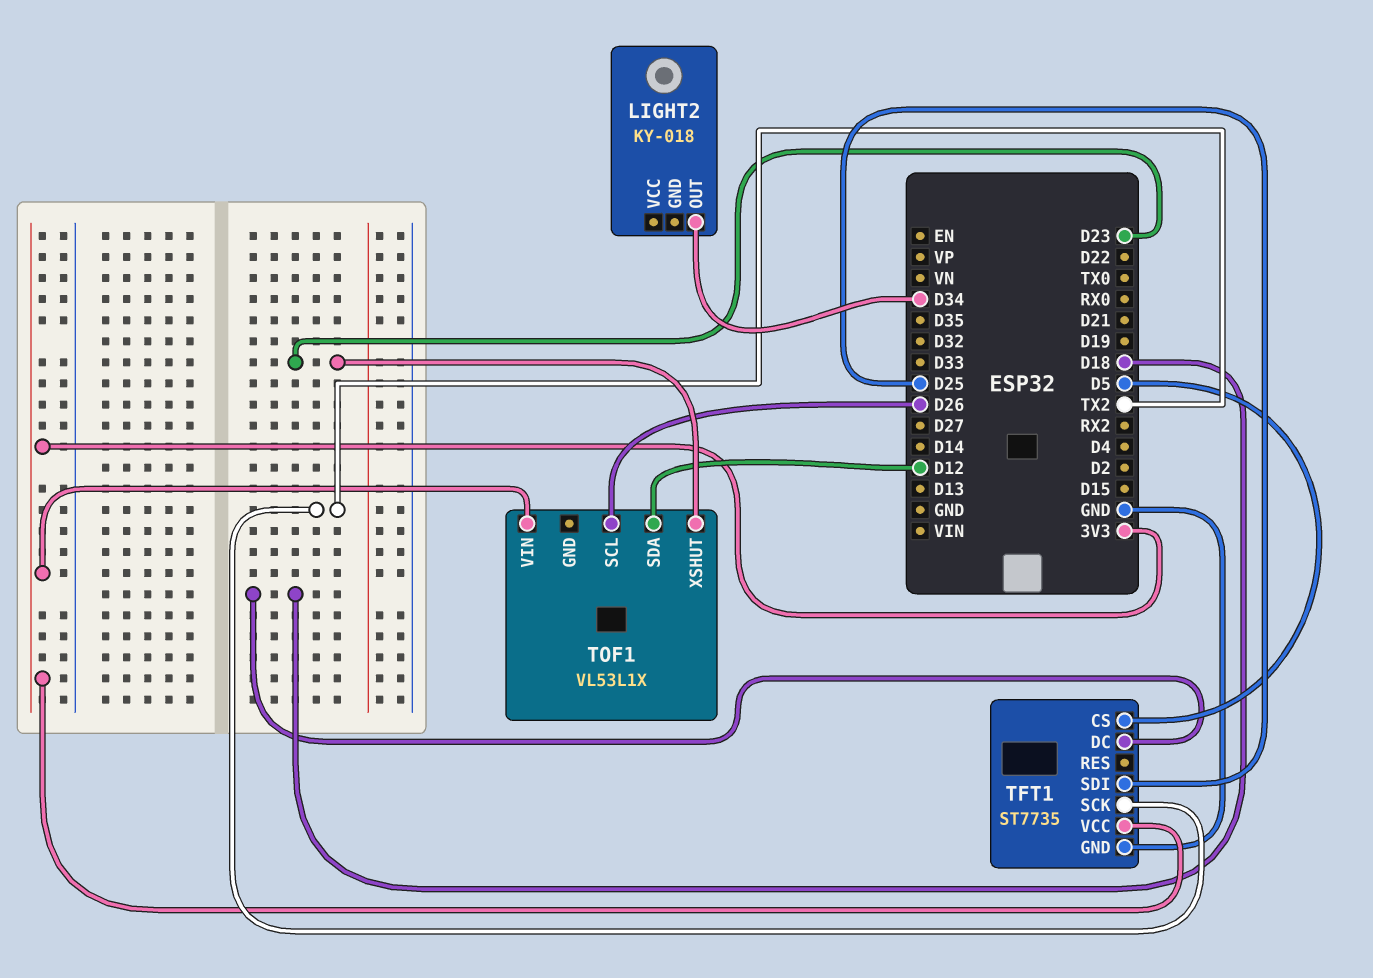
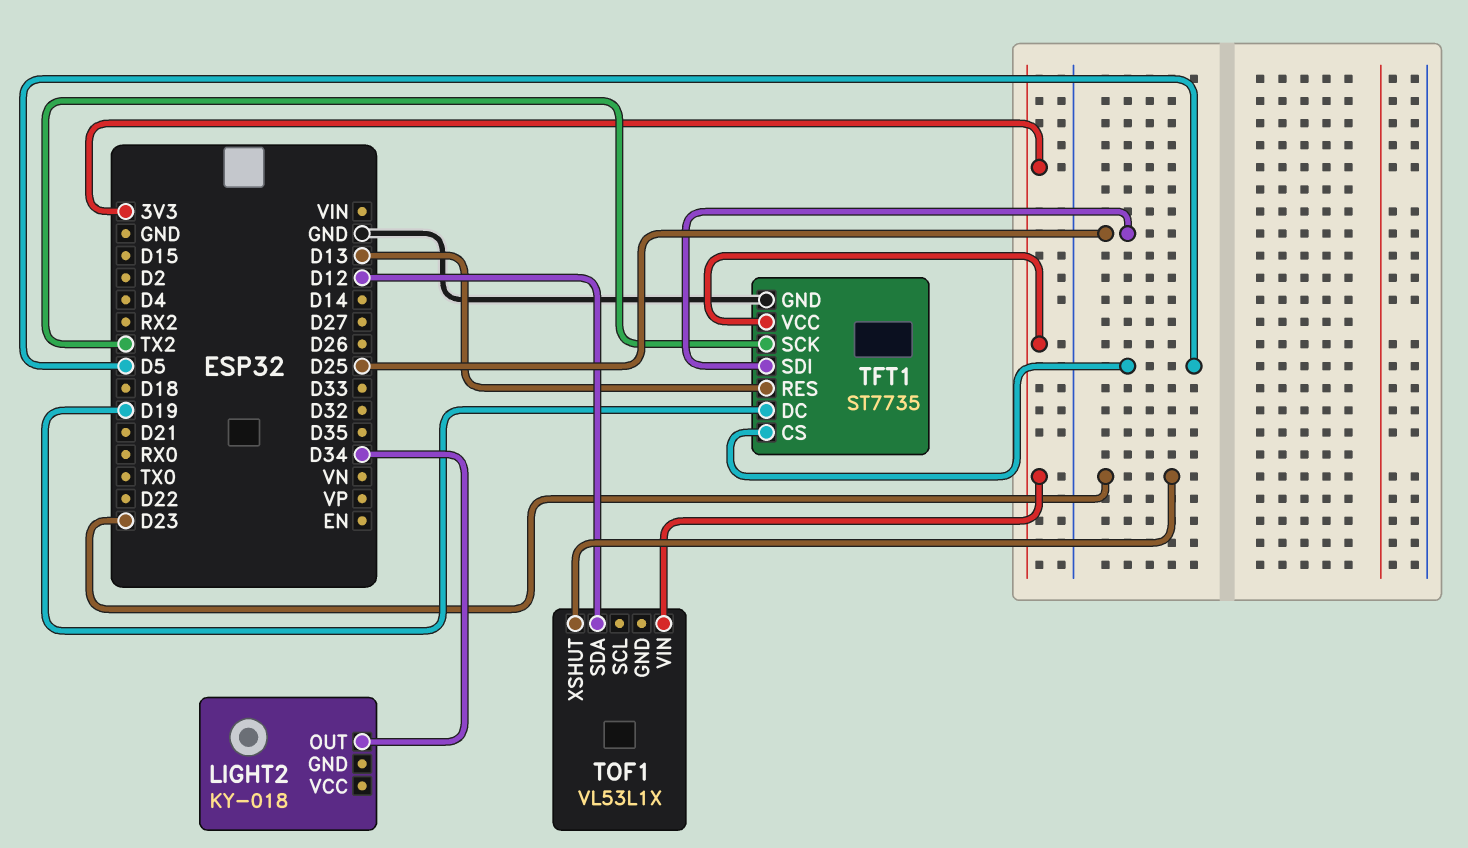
TFT1 pin DC: D18 -> D19
TFT1 pin RES: none -> D13
TOF1 pin SCL: D26 -> none

